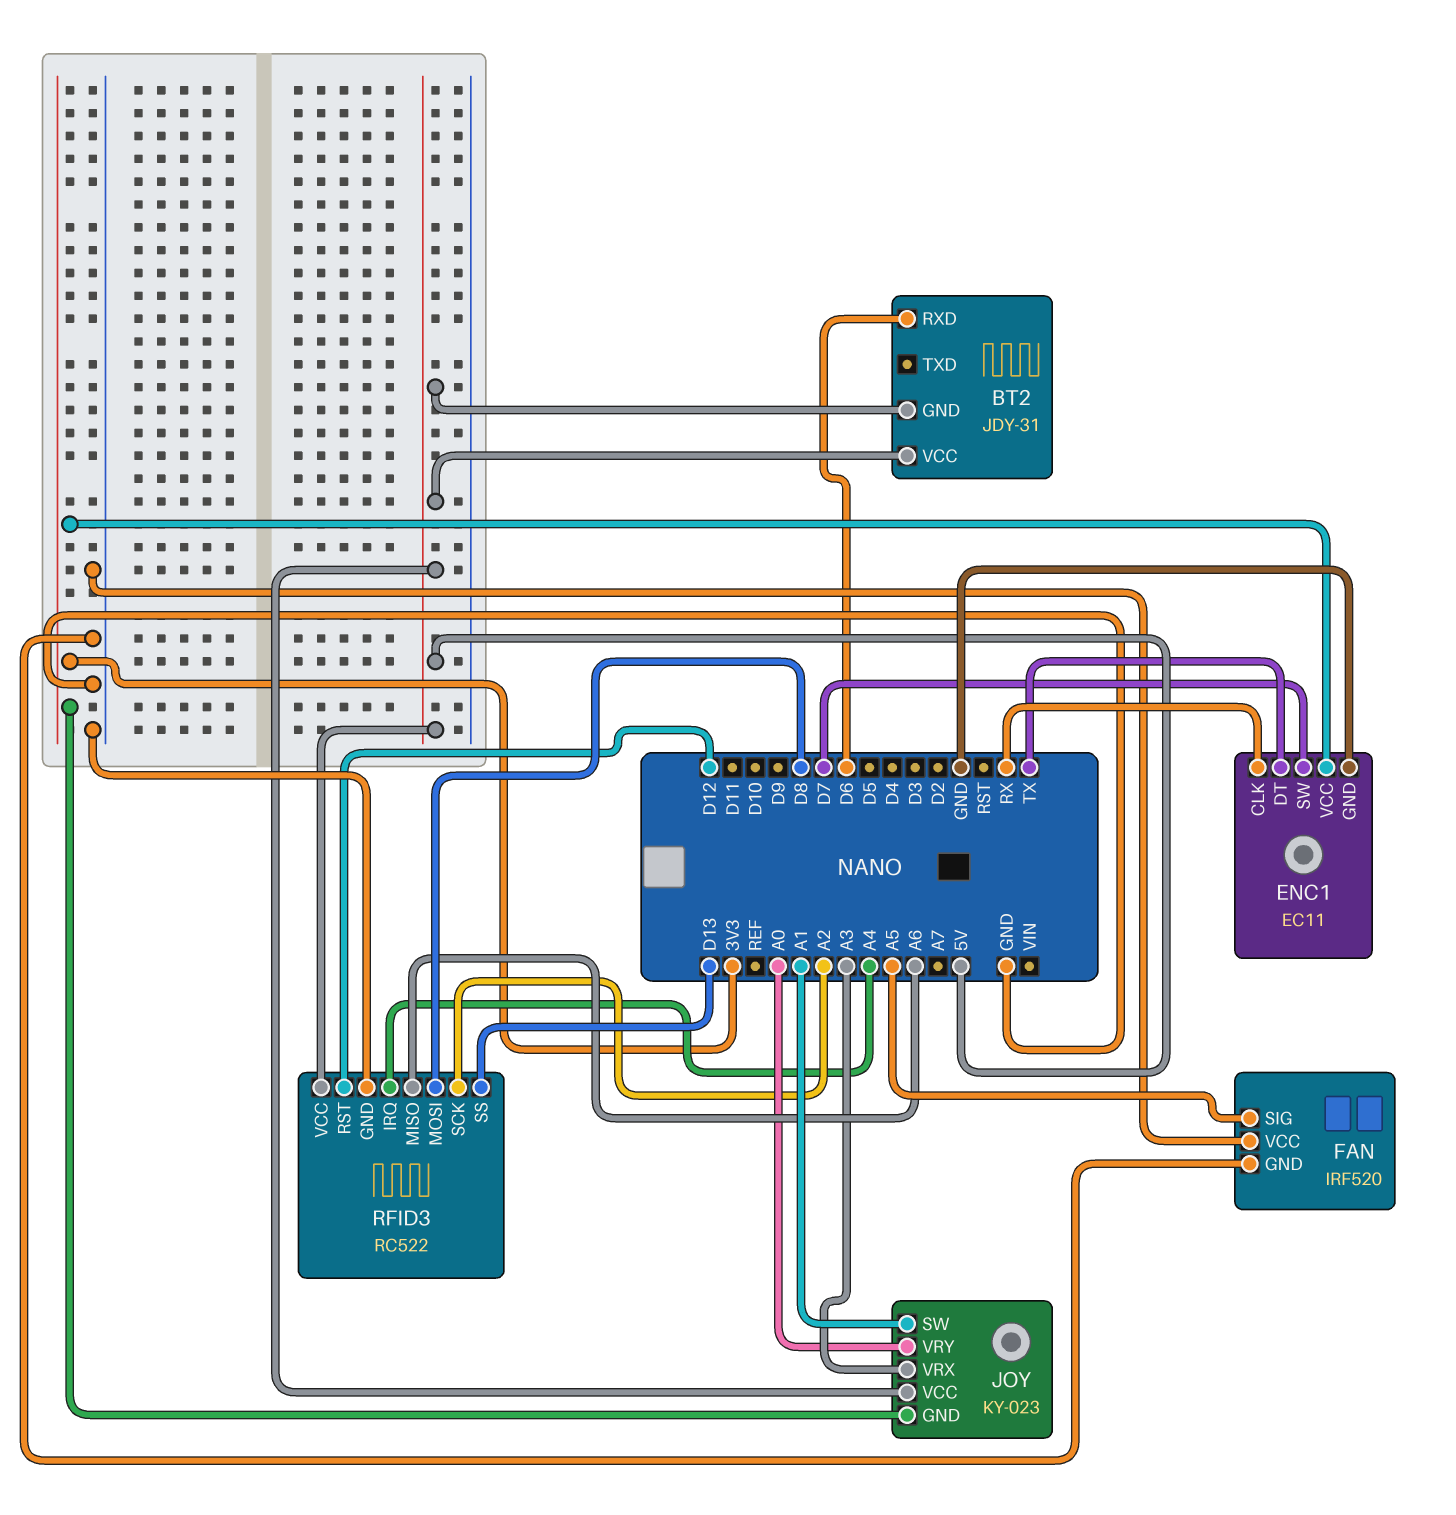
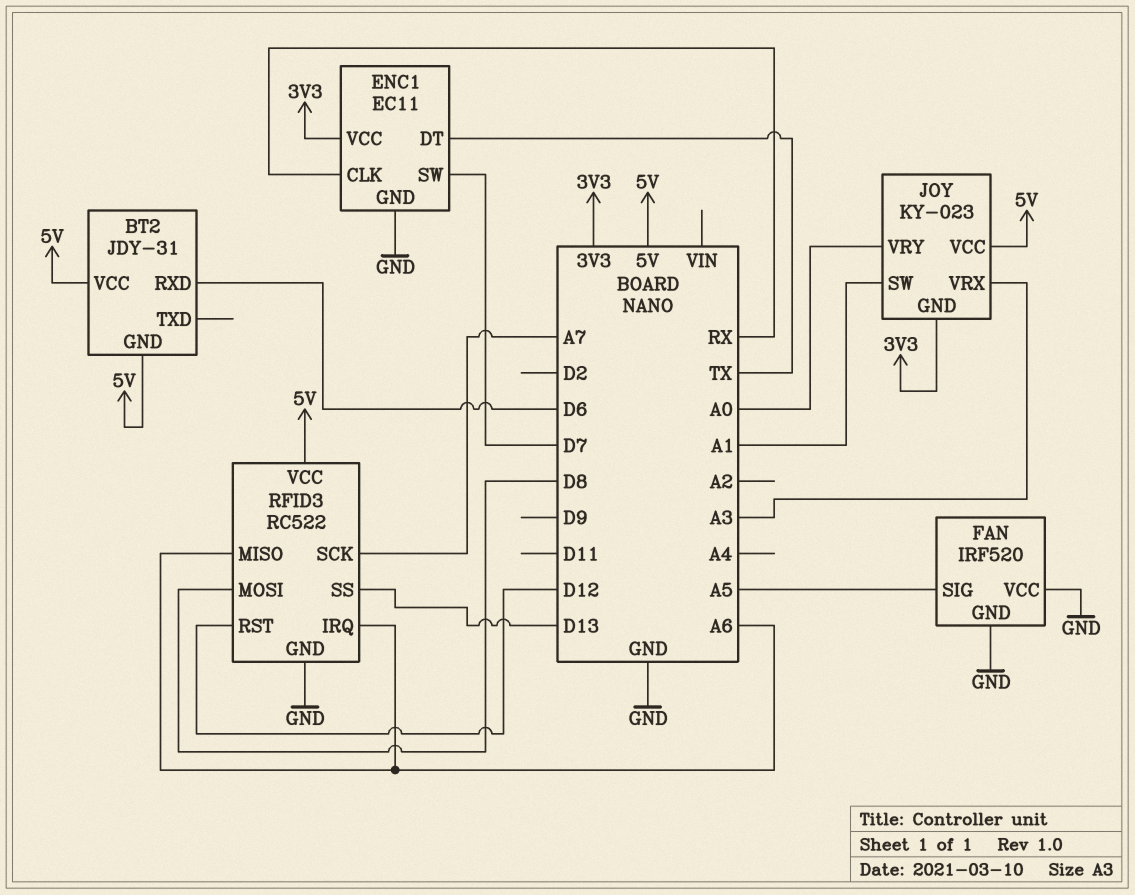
RFID3 pin IRQ: A4 -> A6
RFID3 pin SCK: A2 -> A7

